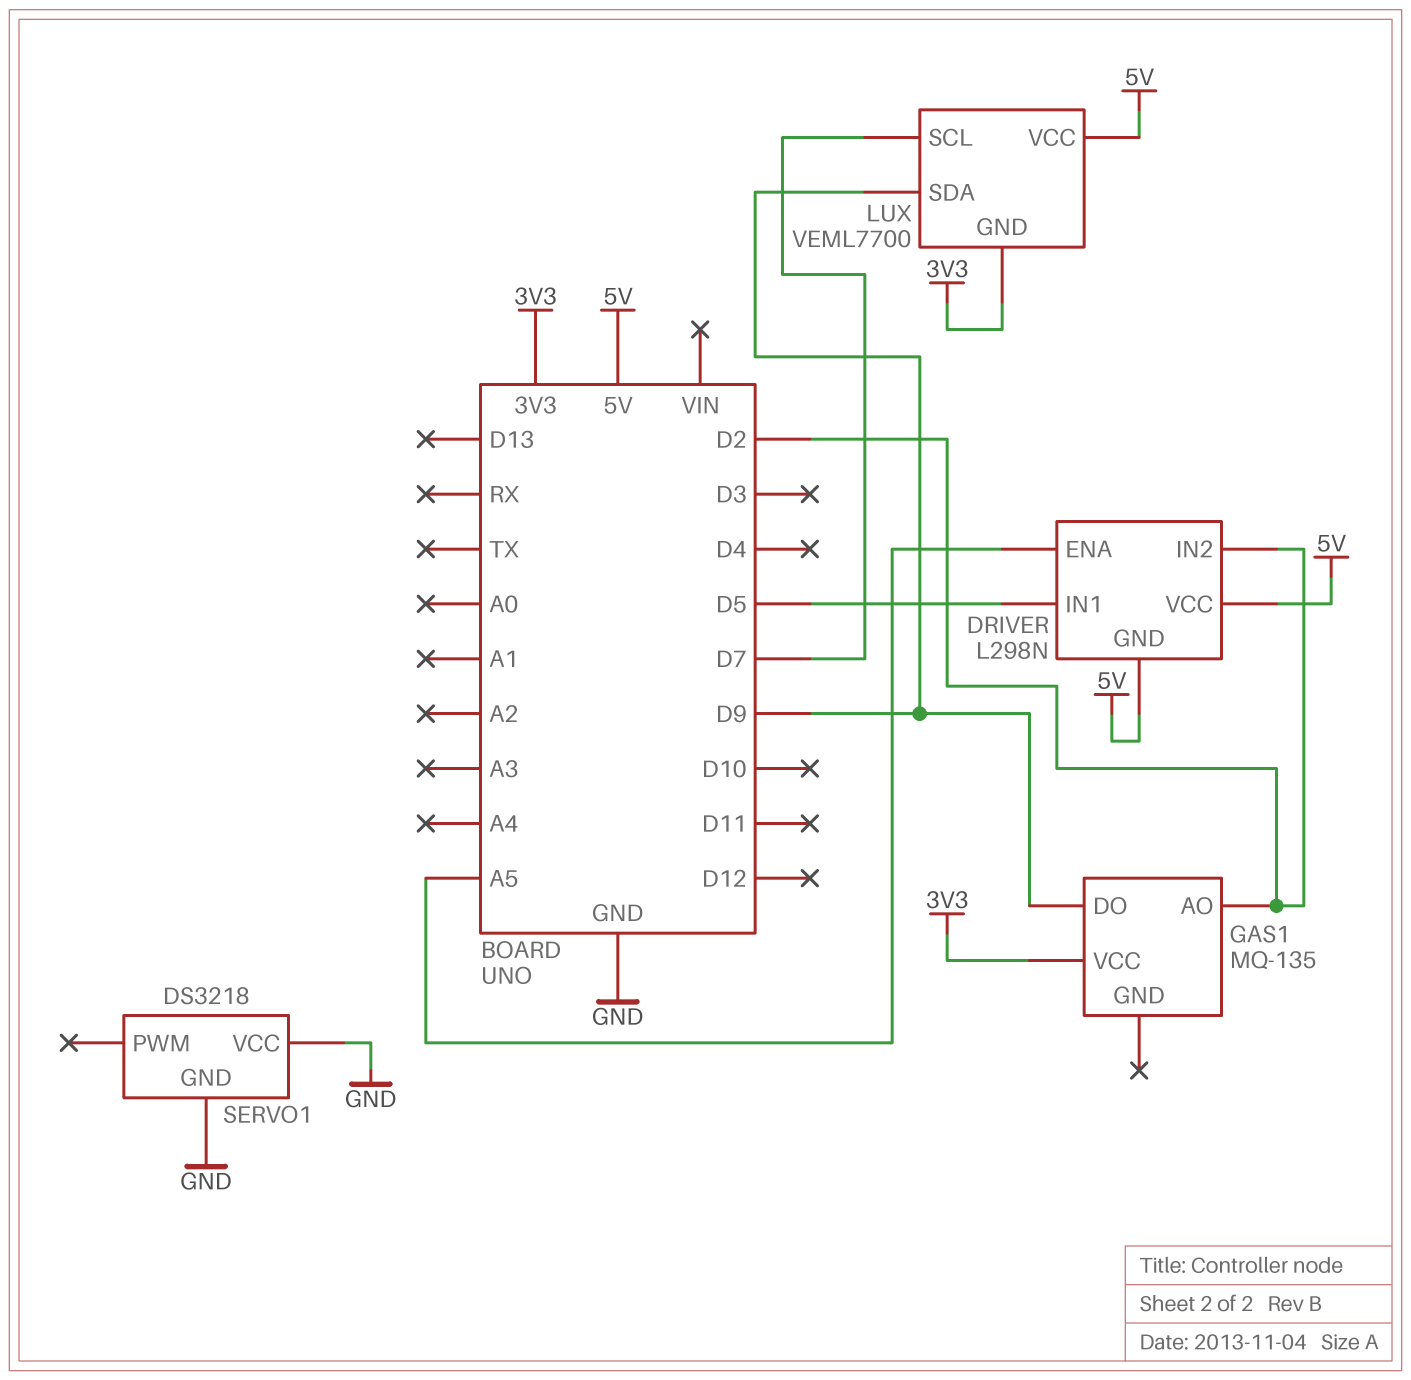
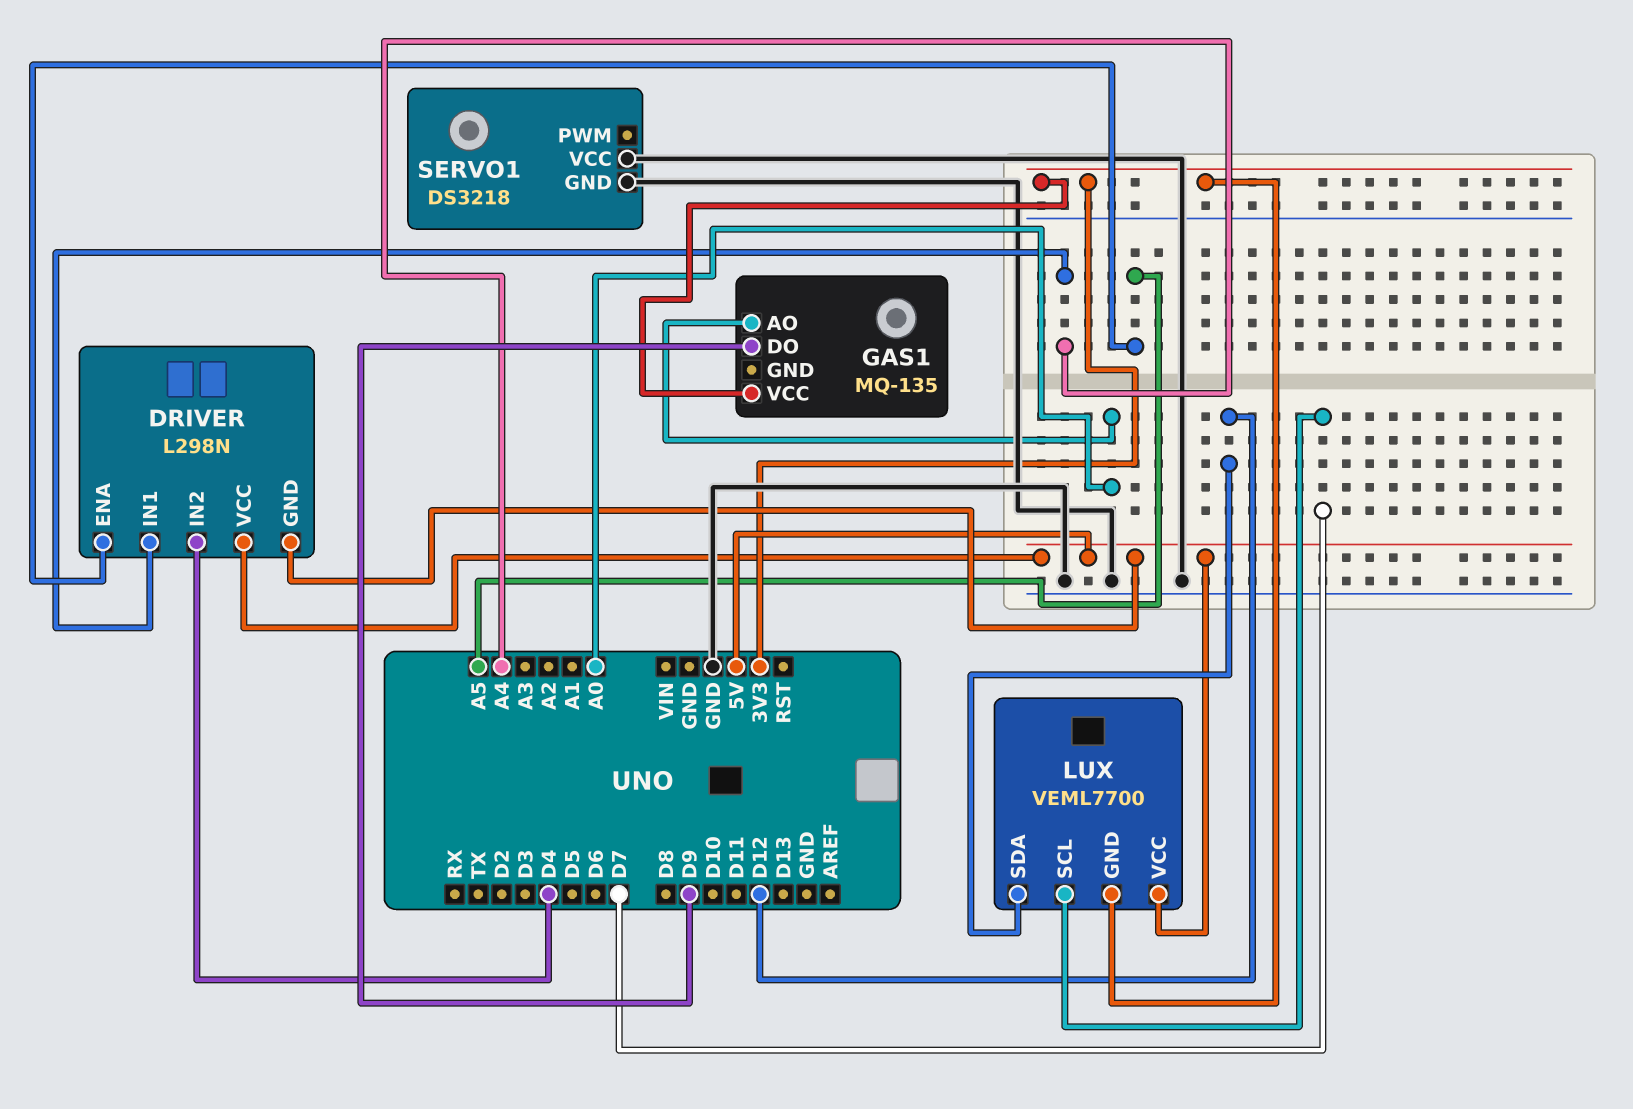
DRIVER pin IN1: D5 -> A4
DRIVER pin IN2: D2 -> D4
GAS1 pin AO: D2 -> A0
LUX pin SDA: D9 -> D12

